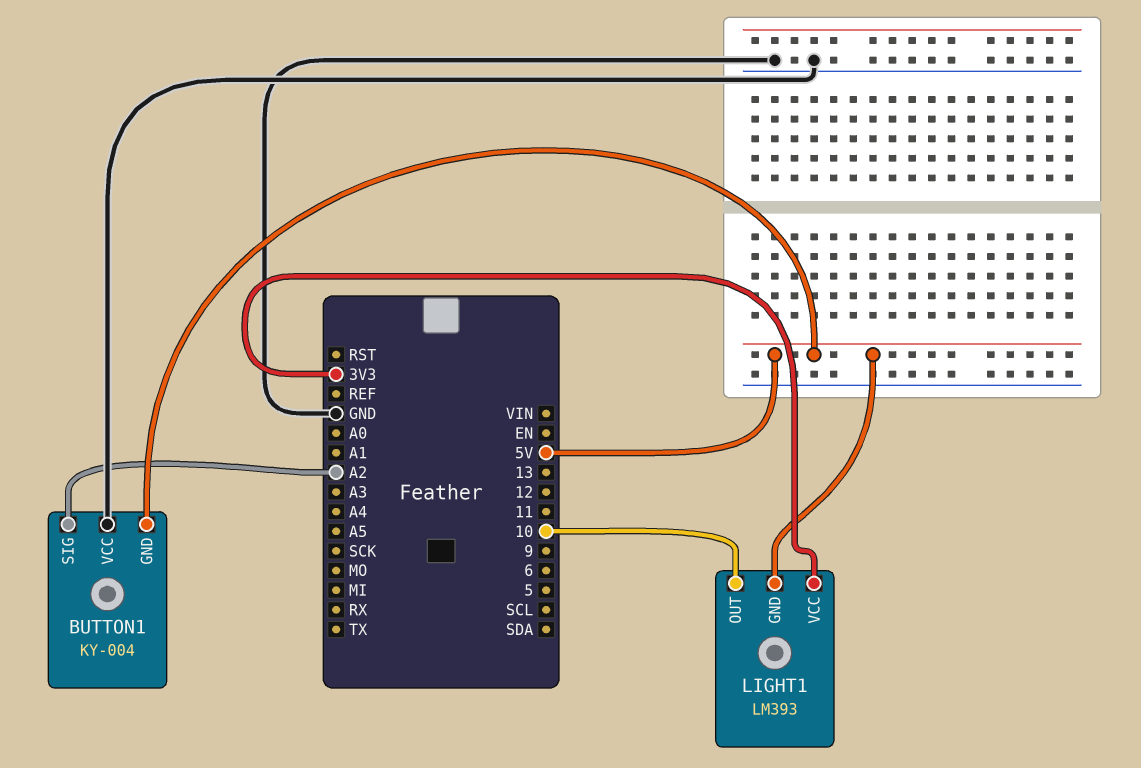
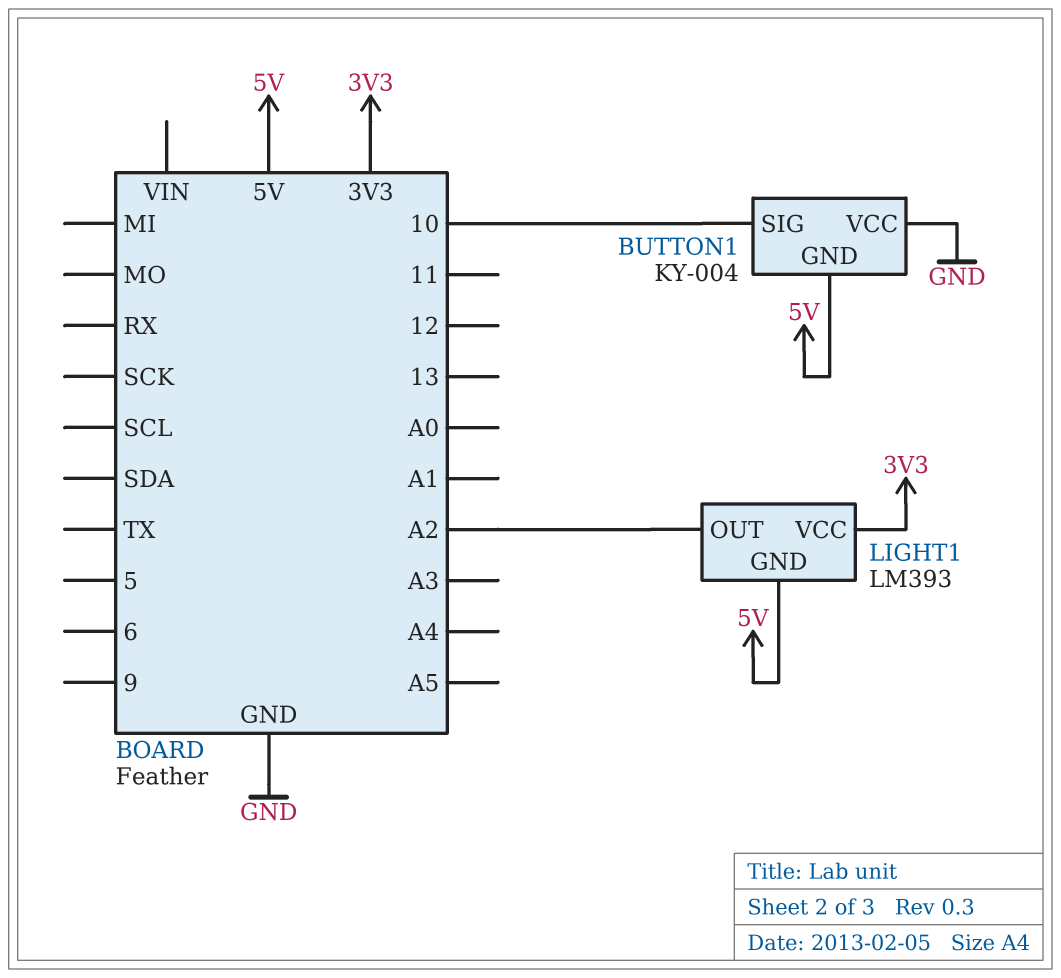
BUTTON1 pin SIG: A2 -> 10
LIGHT1 pin OUT: 10 -> A2

